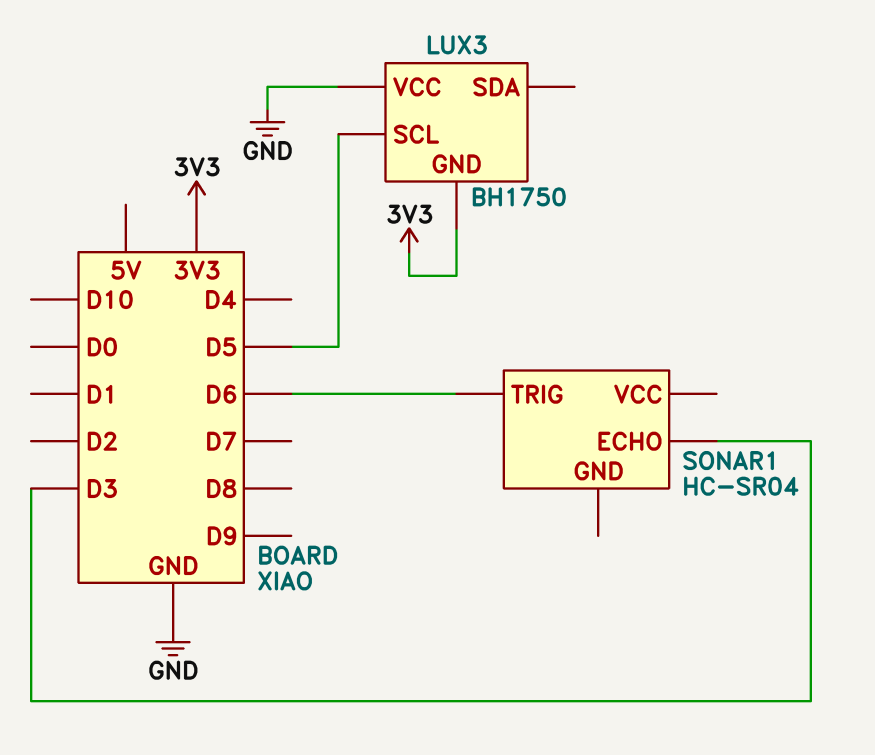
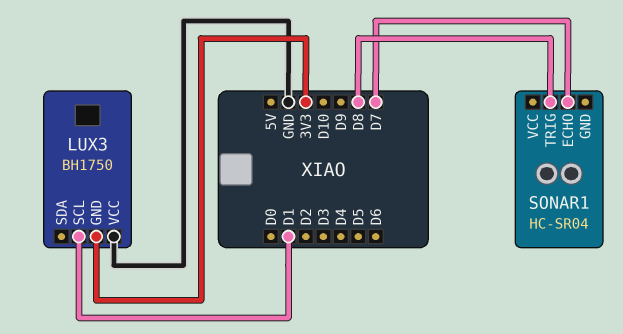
LUX3 pin SCL: D5 -> D1
SONAR1 pin ECHO: D3 -> D7
SONAR1 pin TRIG: D6 -> D8

